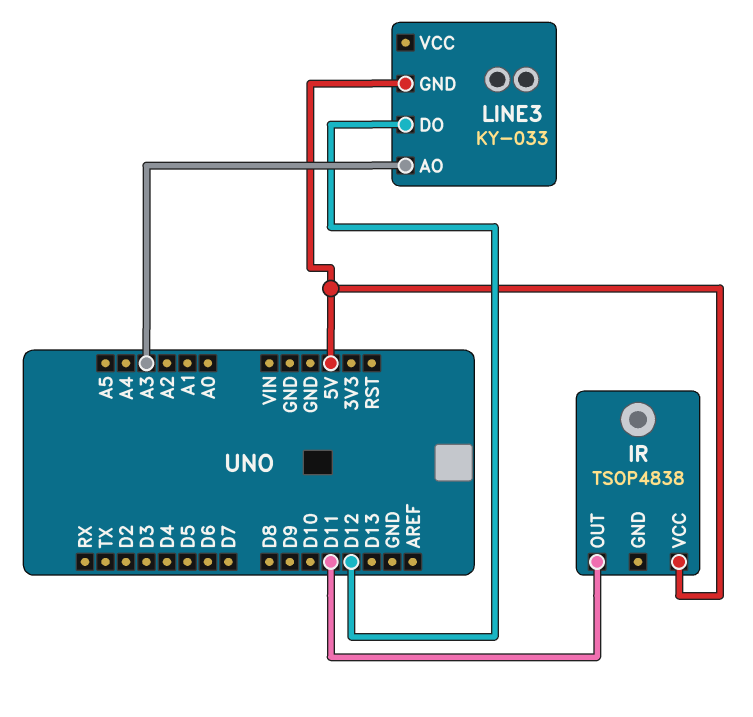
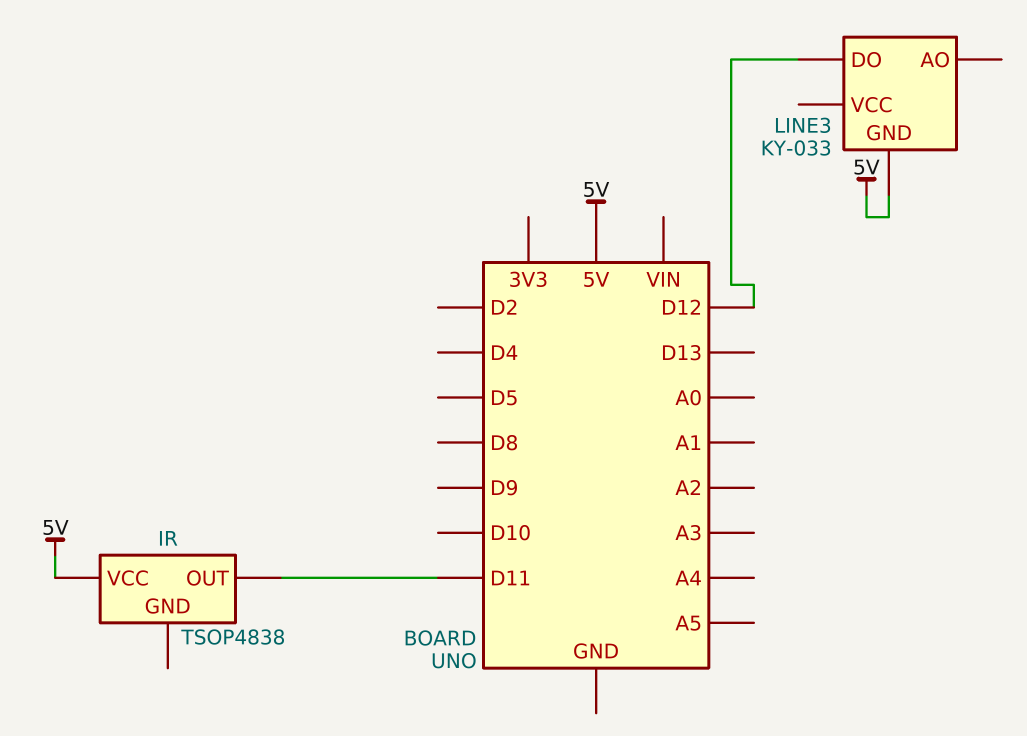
LINE3 pin AO: A3 -> none

